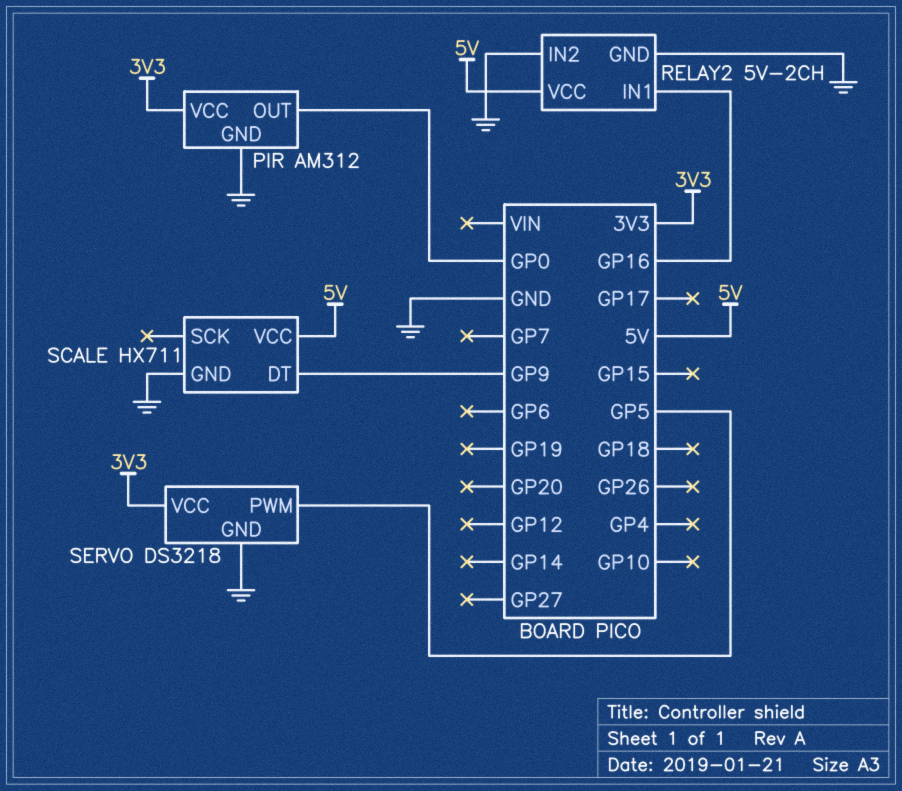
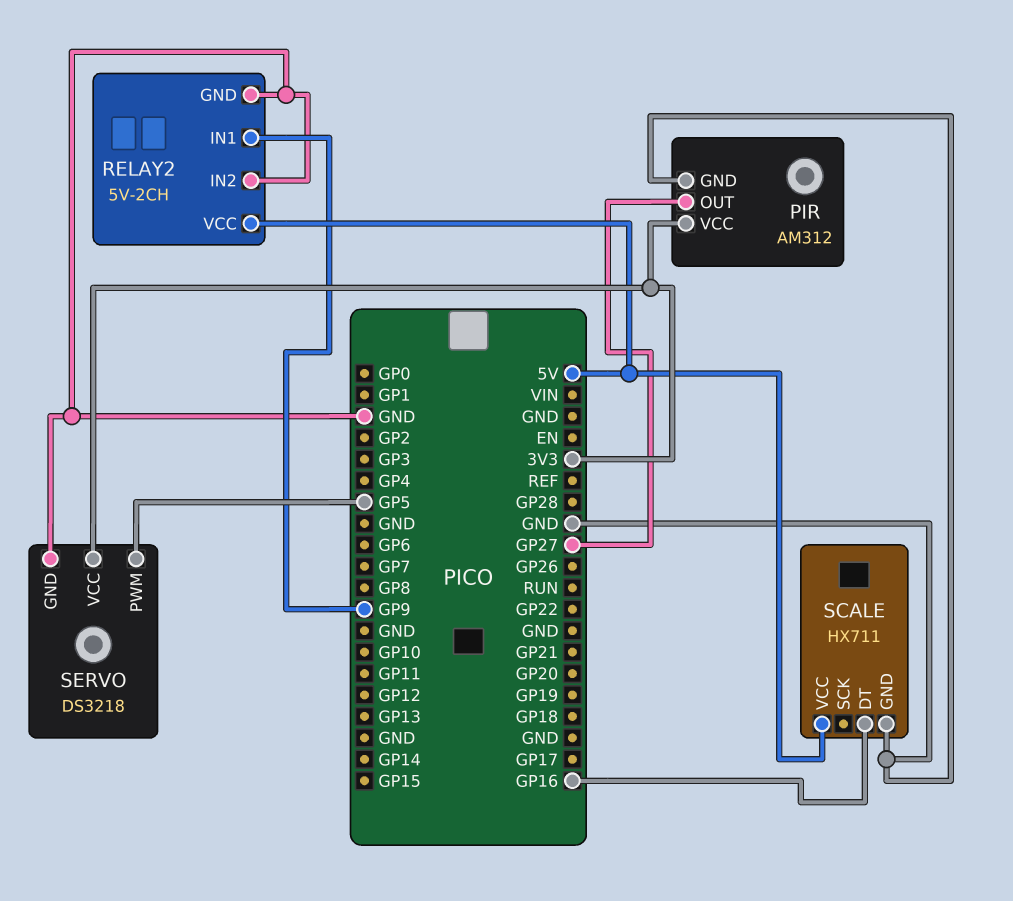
PIR pin OUT: GP0 -> GP27
RELAY2 pin IN1: GP16 -> GP9
SCALE pin DT: GP9 -> GP16

